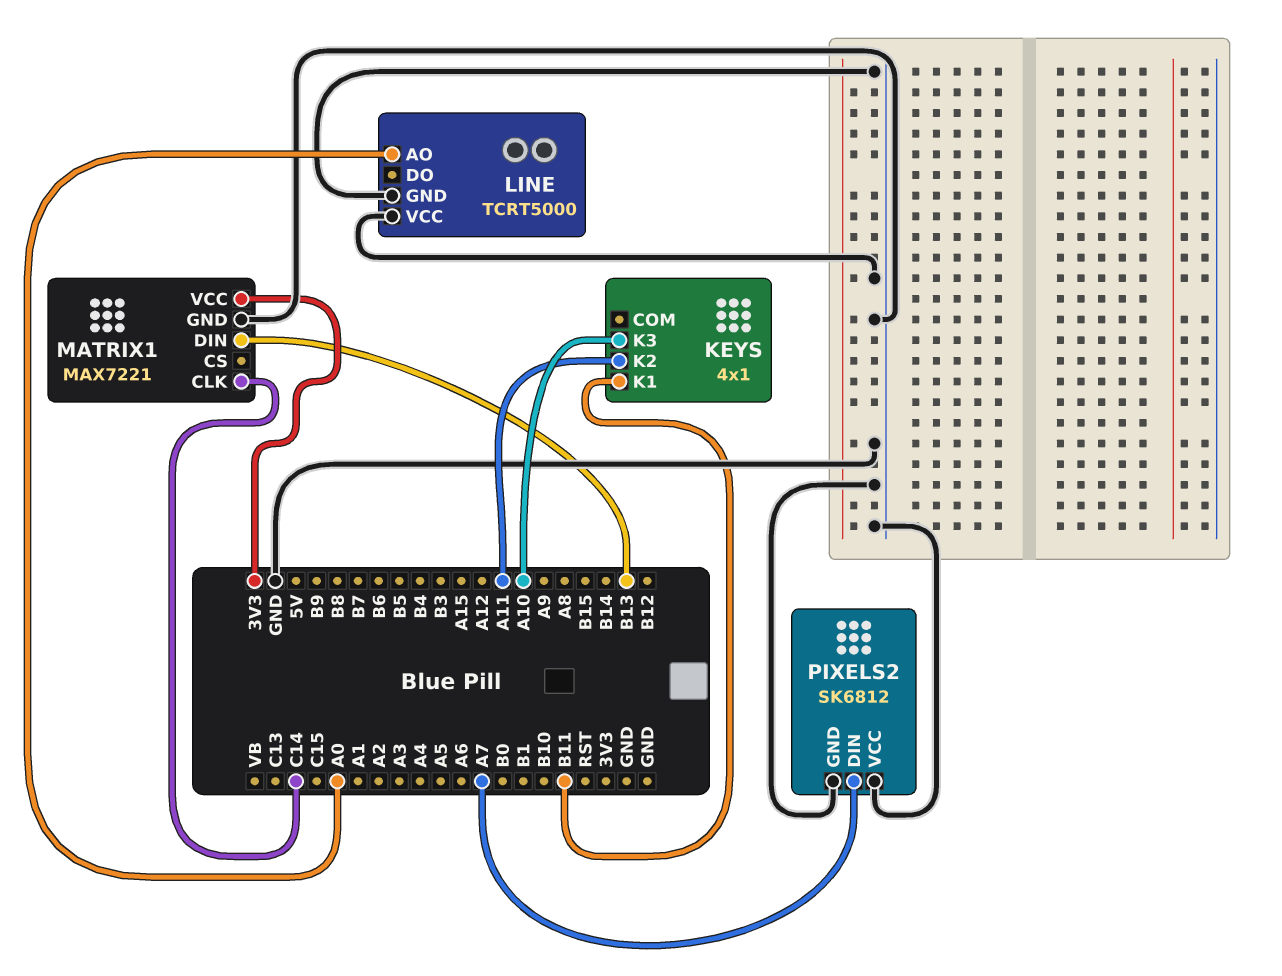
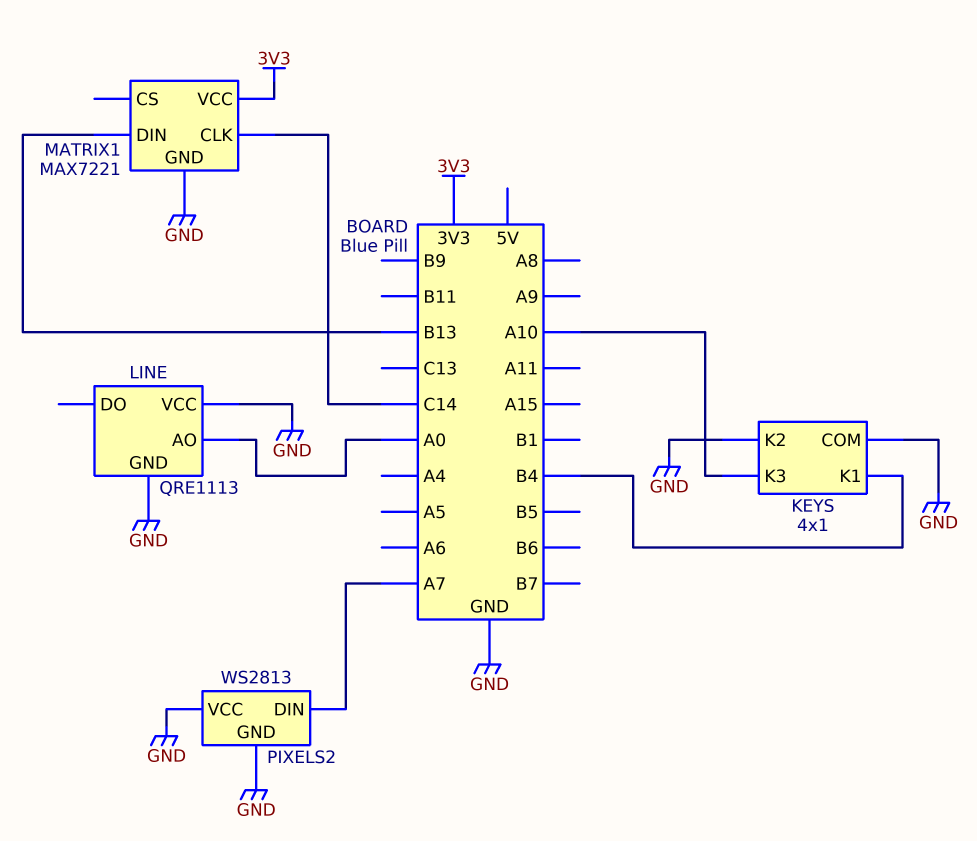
KEYS pin COM: none -> GND
KEYS pin K1: B11 -> B4
KEYS pin K2: A11 -> GND
LINE: TCRT5000 -> QRE1113
PIXELS2: SK6812 -> WS2813

